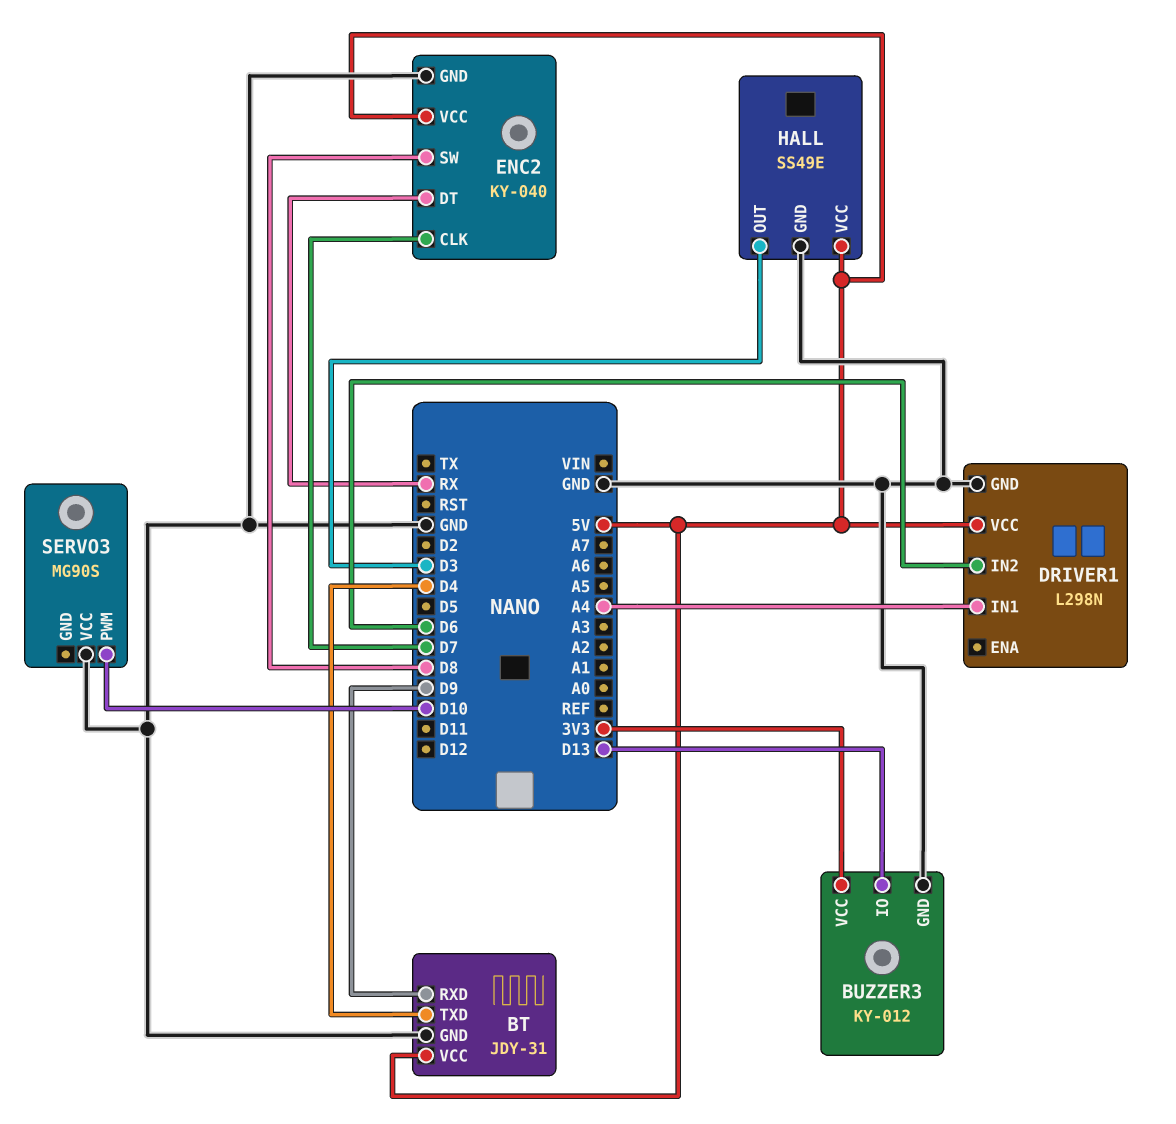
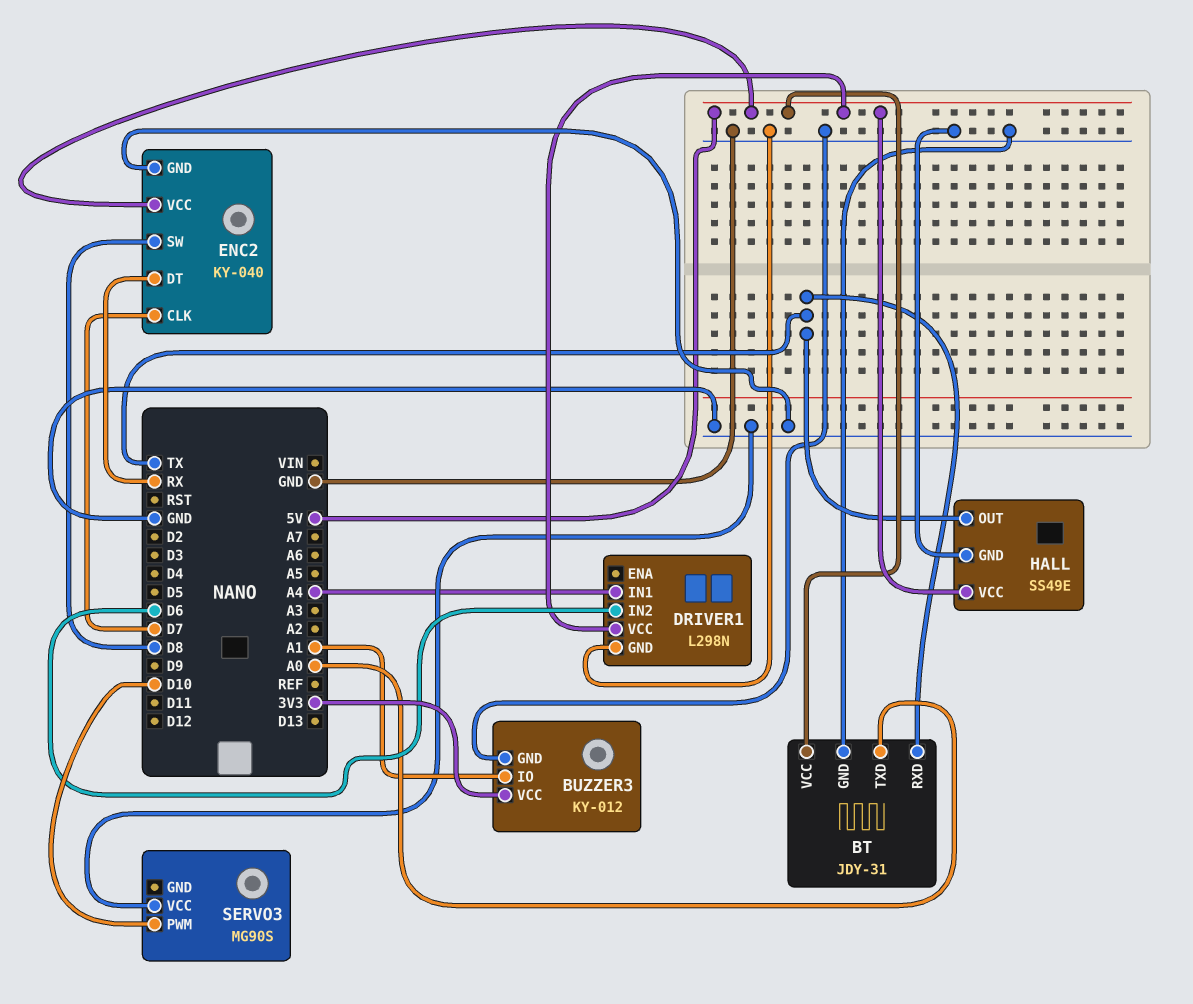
BT pin RXD: D9 -> TX
BT pin TXD: D4 -> A0
BUZZER3 pin IO: D13 -> A1
HALL pin OUT: D3 -> TX

